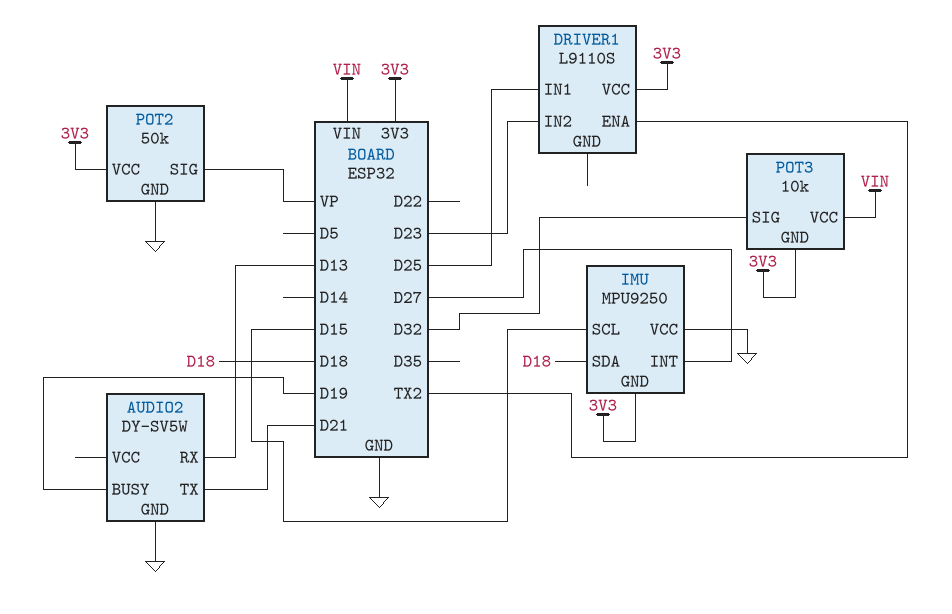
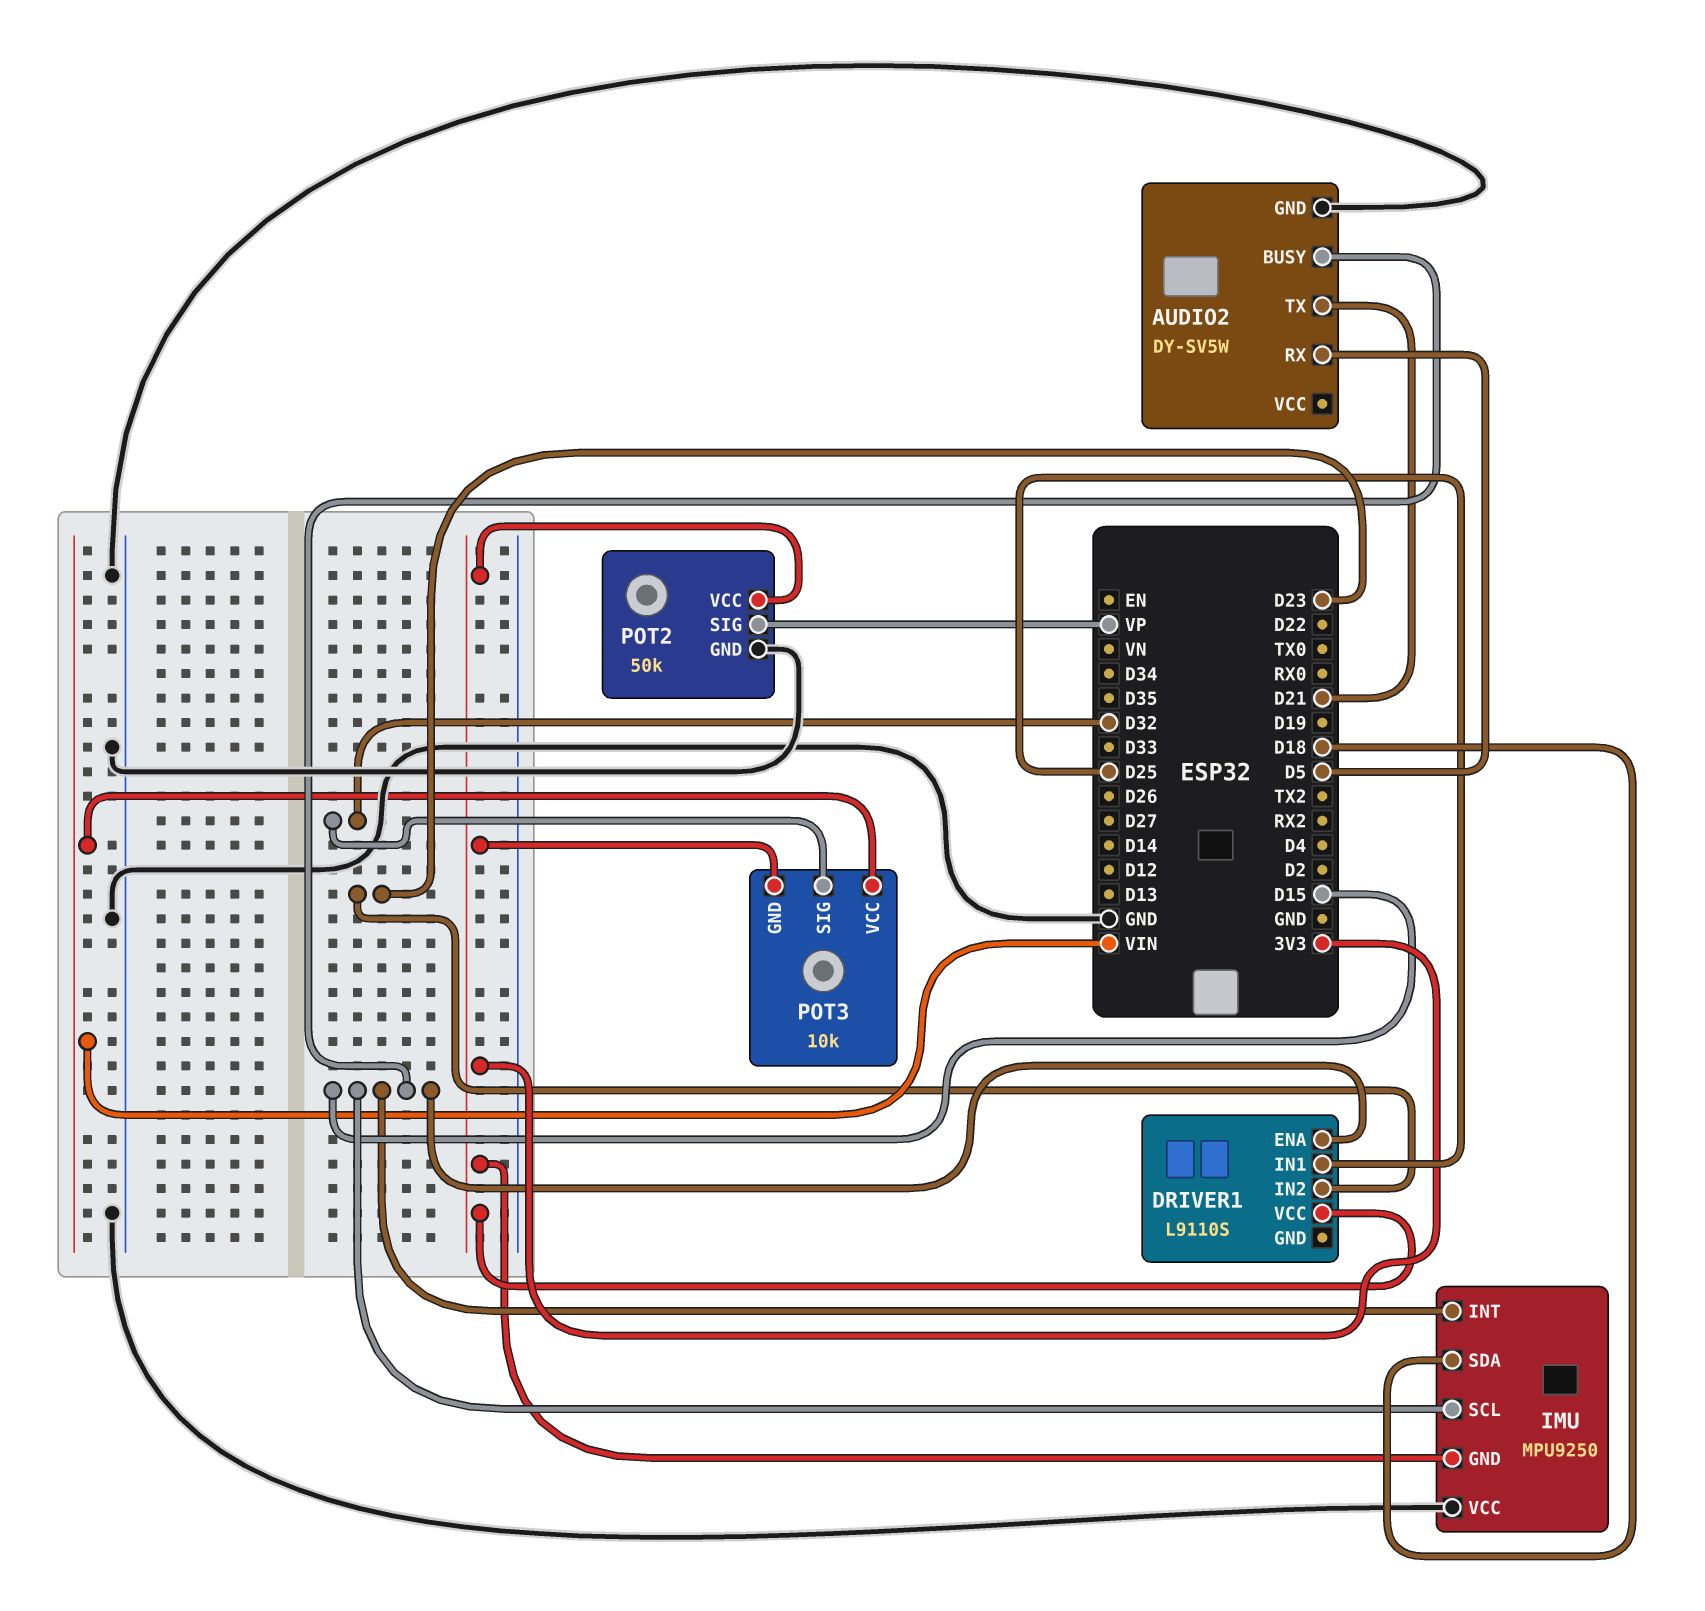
AUDIO2 pin BUSY: D19 -> D15
AUDIO2 pin RX: D13 -> D5
DRIVER1 pin ENA: TX2 -> D15
IMU pin INT: D27 -> D15

